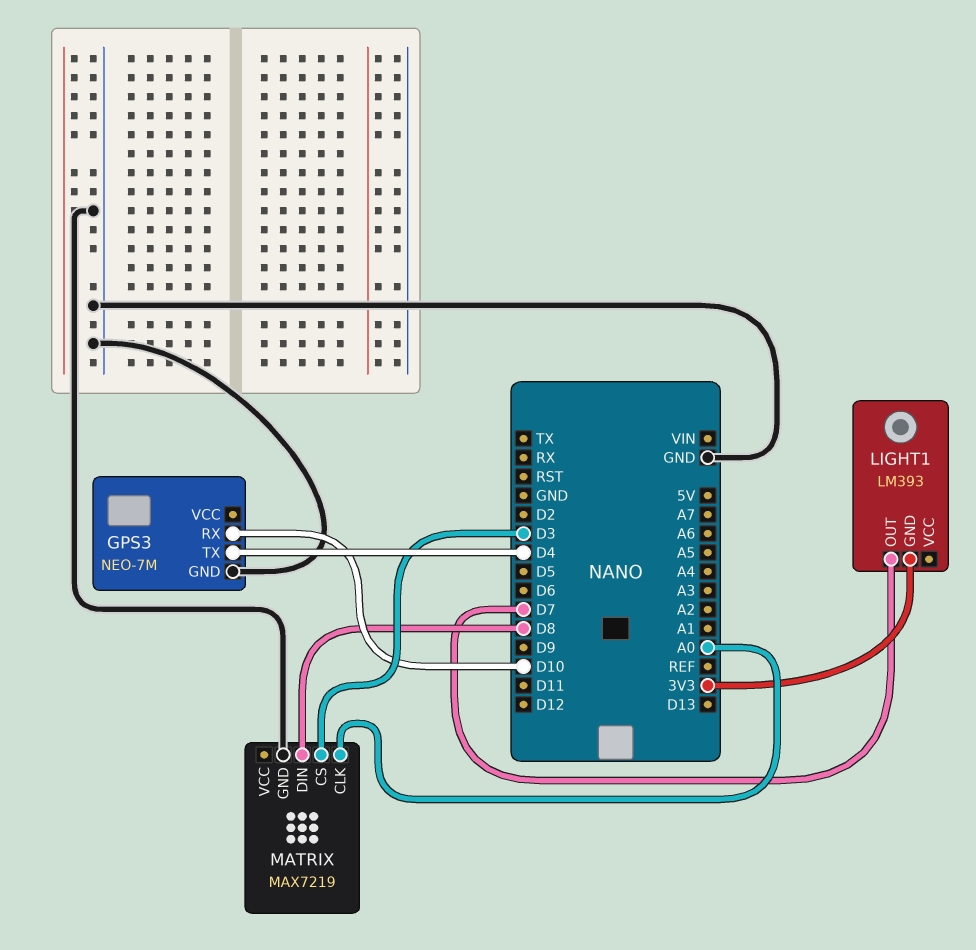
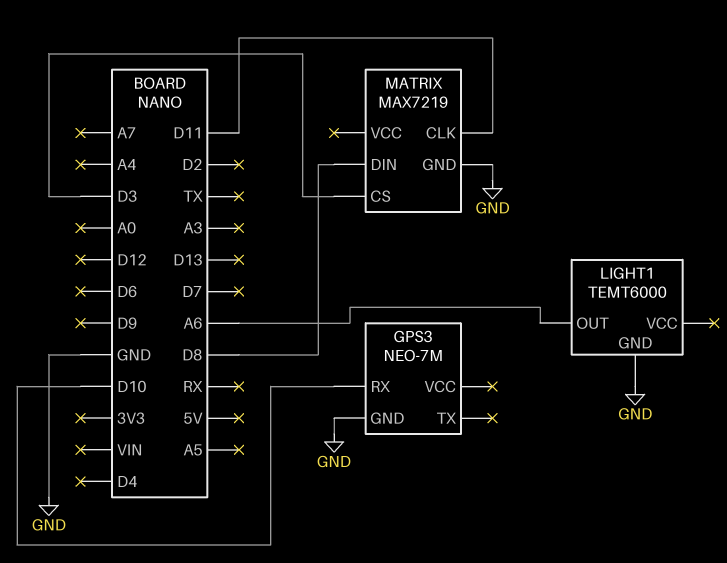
GPS3 pin TX: D4 -> none
LIGHT1: LM393 -> TEMT6000
LIGHT1 pin GND: 3V3 -> GND
LIGHT1 pin OUT: D7 -> A6
MATRIX pin CLK: A0 -> D11

